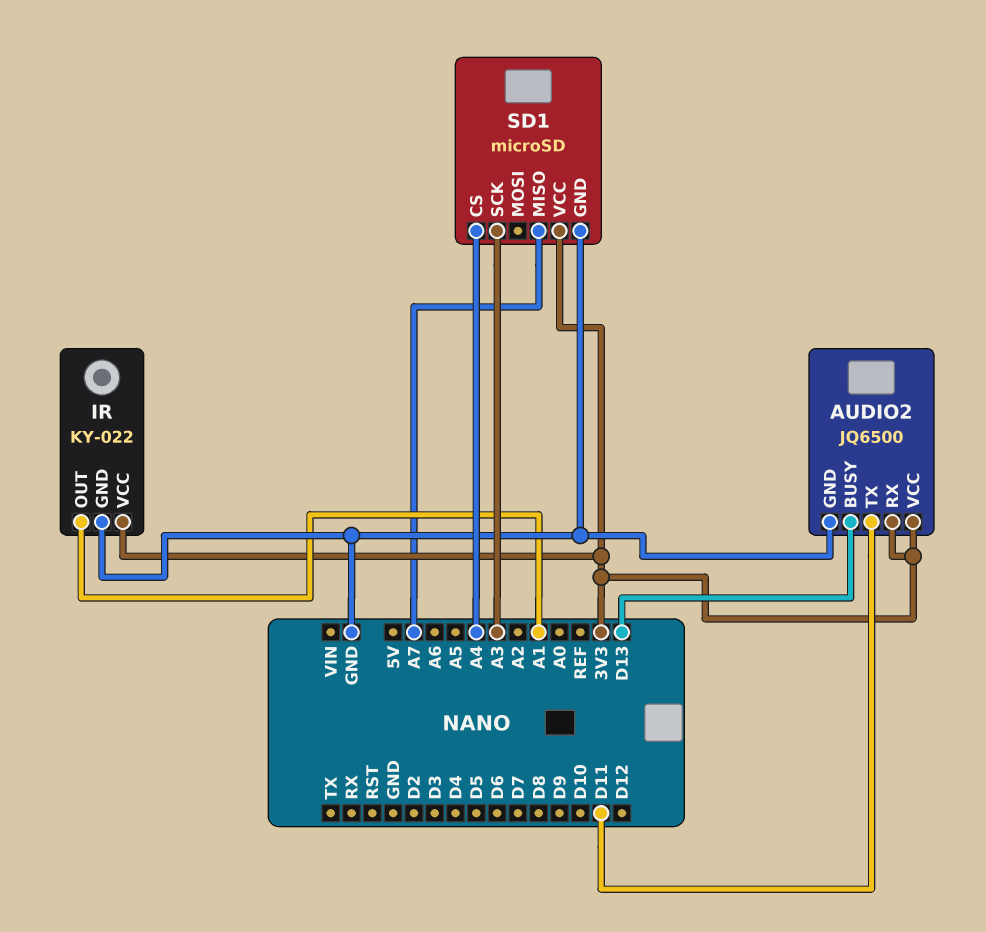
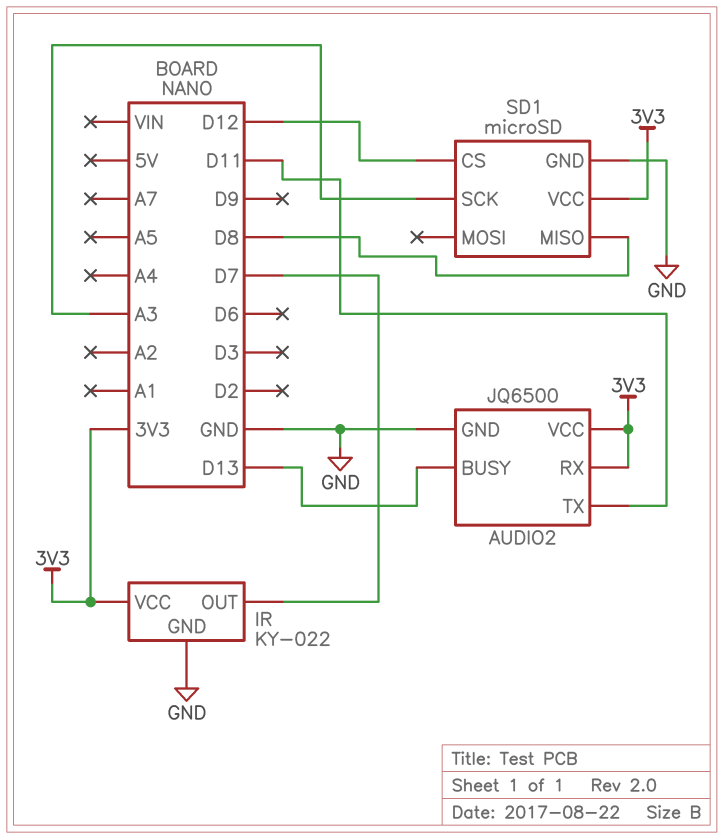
IR pin OUT: A1 -> D7
SD1 pin CS: A4 -> D12
SD1 pin MISO: A7 -> D8

